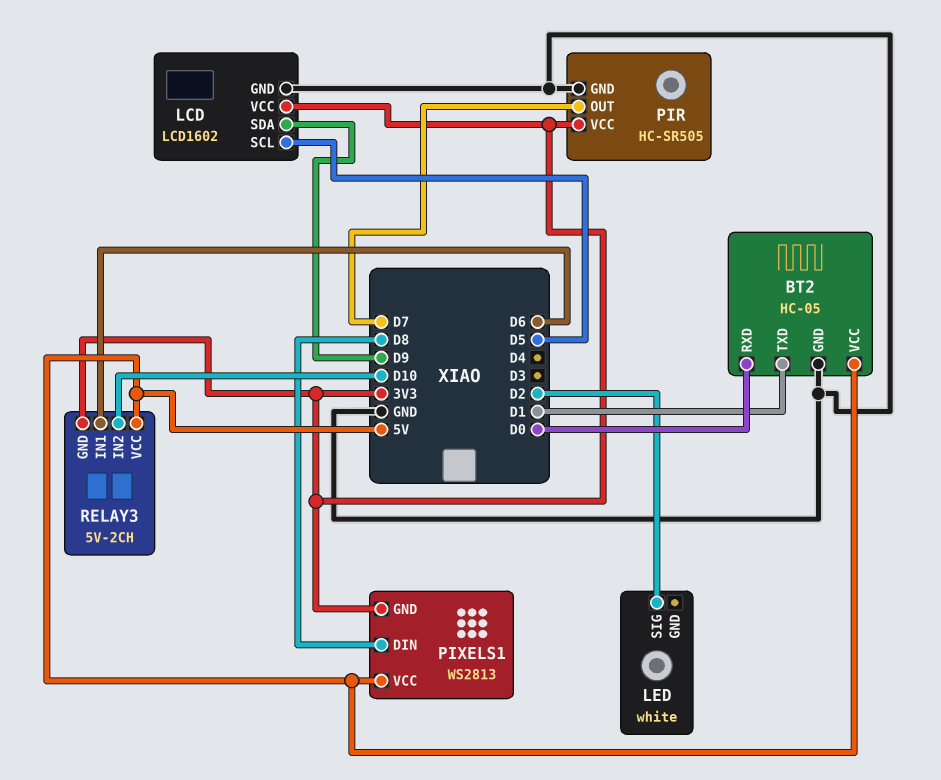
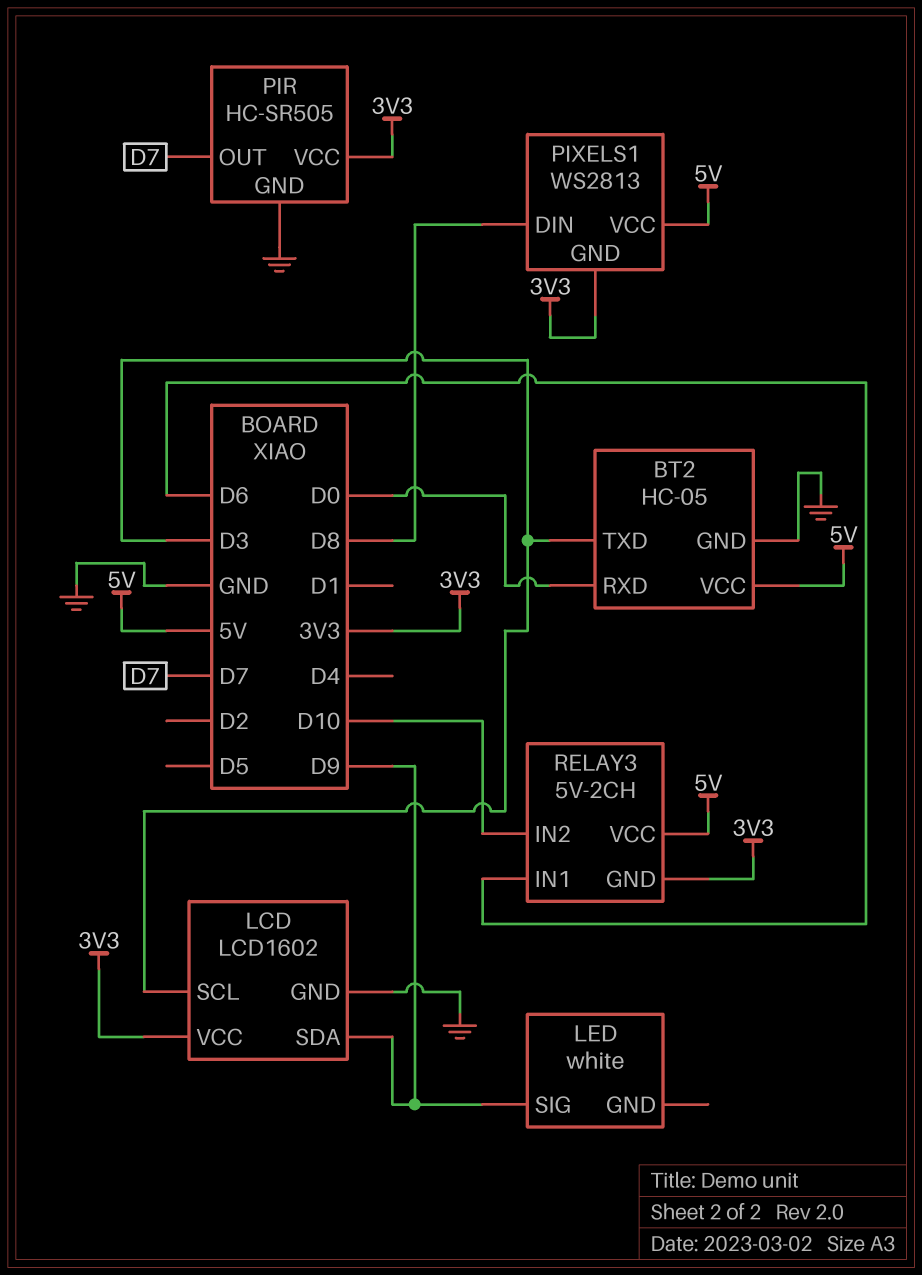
BT2 pin TXD: D1 -> D3
LCD pin SCL: D5 -> D3
LED pin SIG: D2 -> D9

